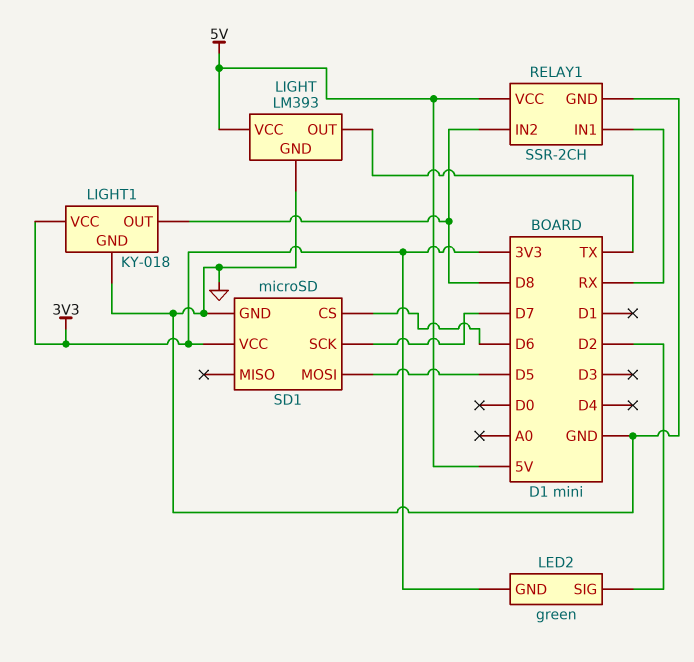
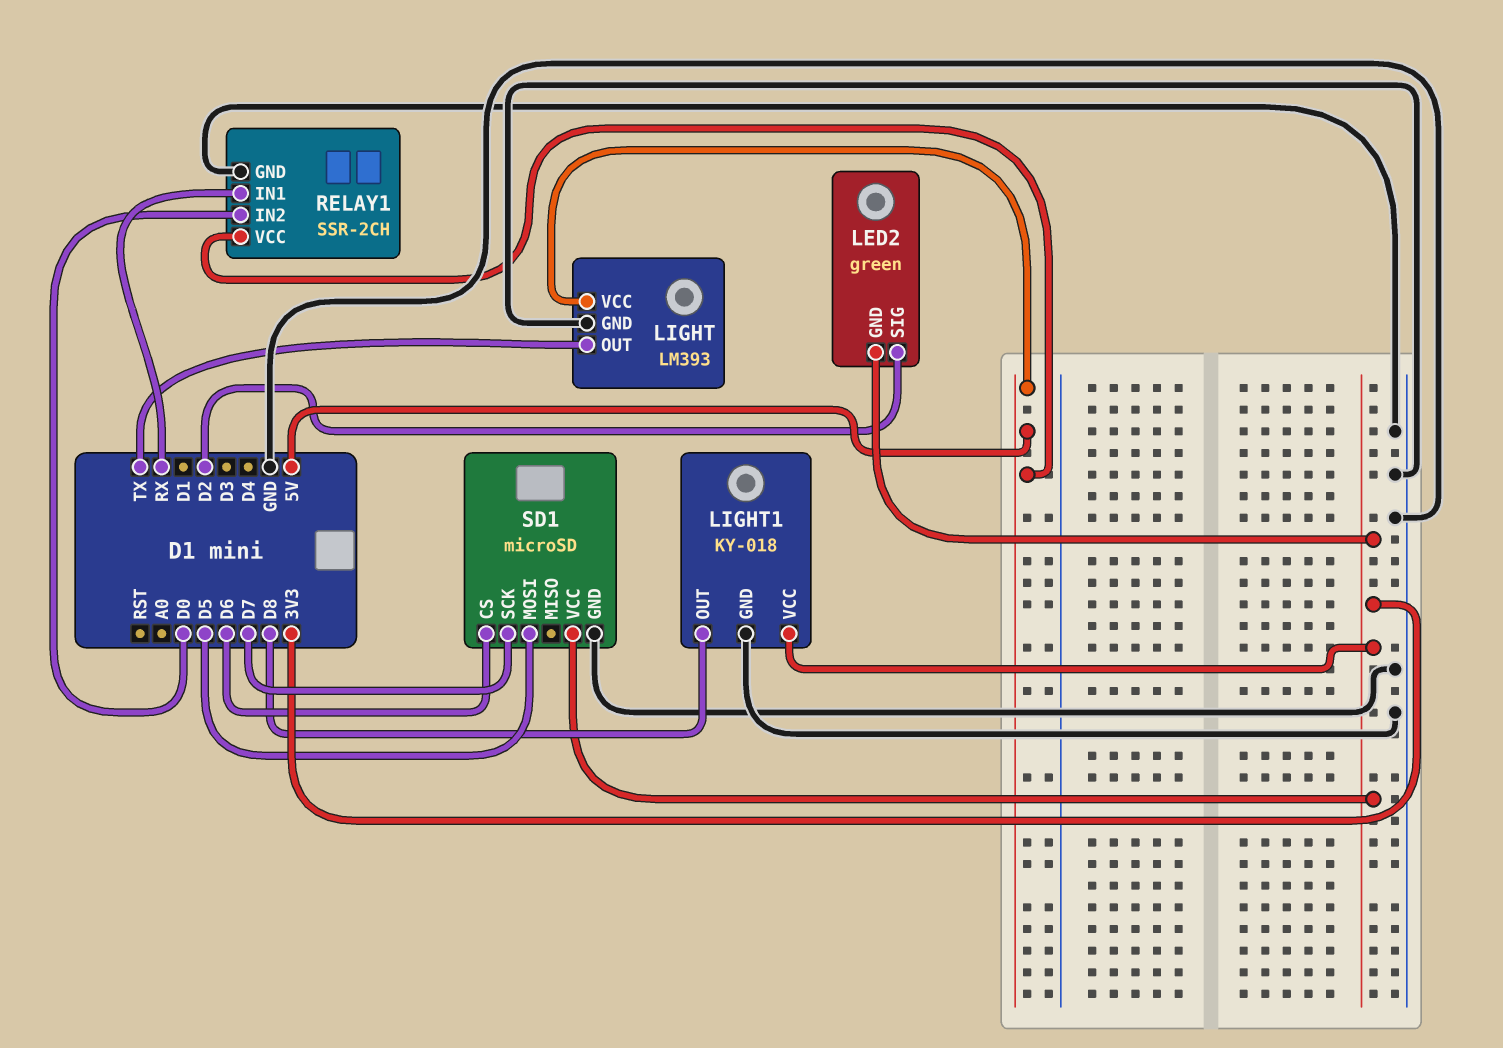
RELAY1 pin IN2: D8 -> D0

